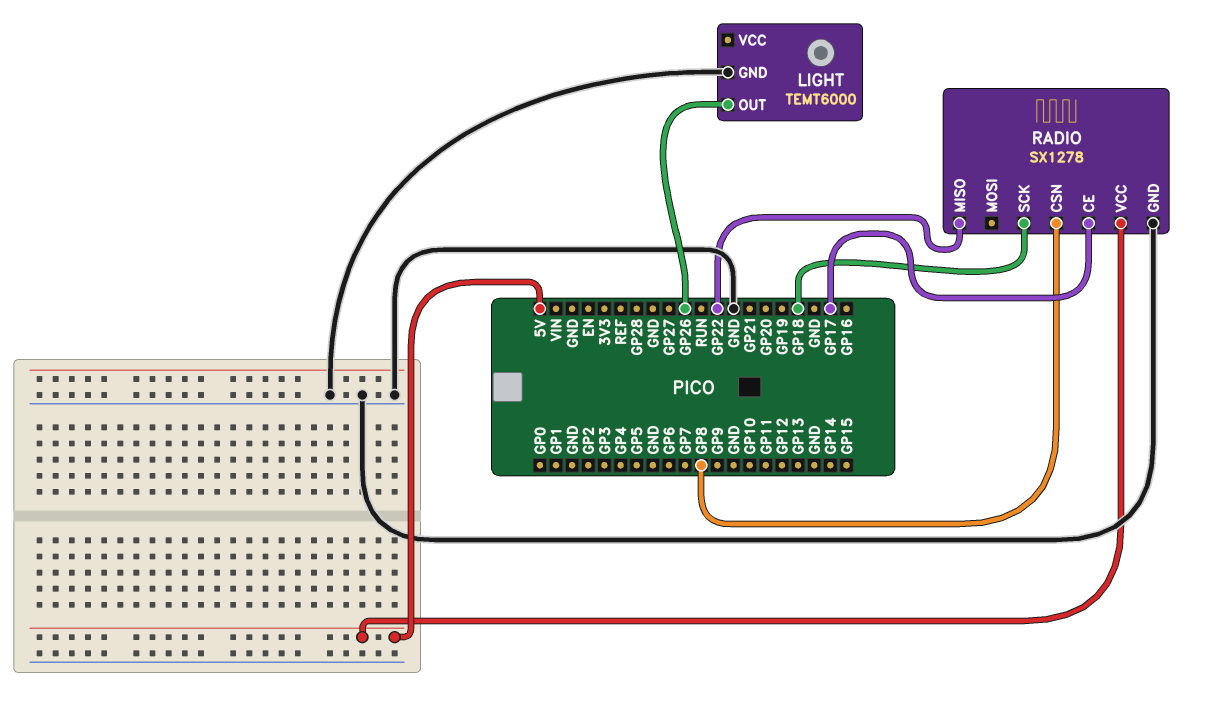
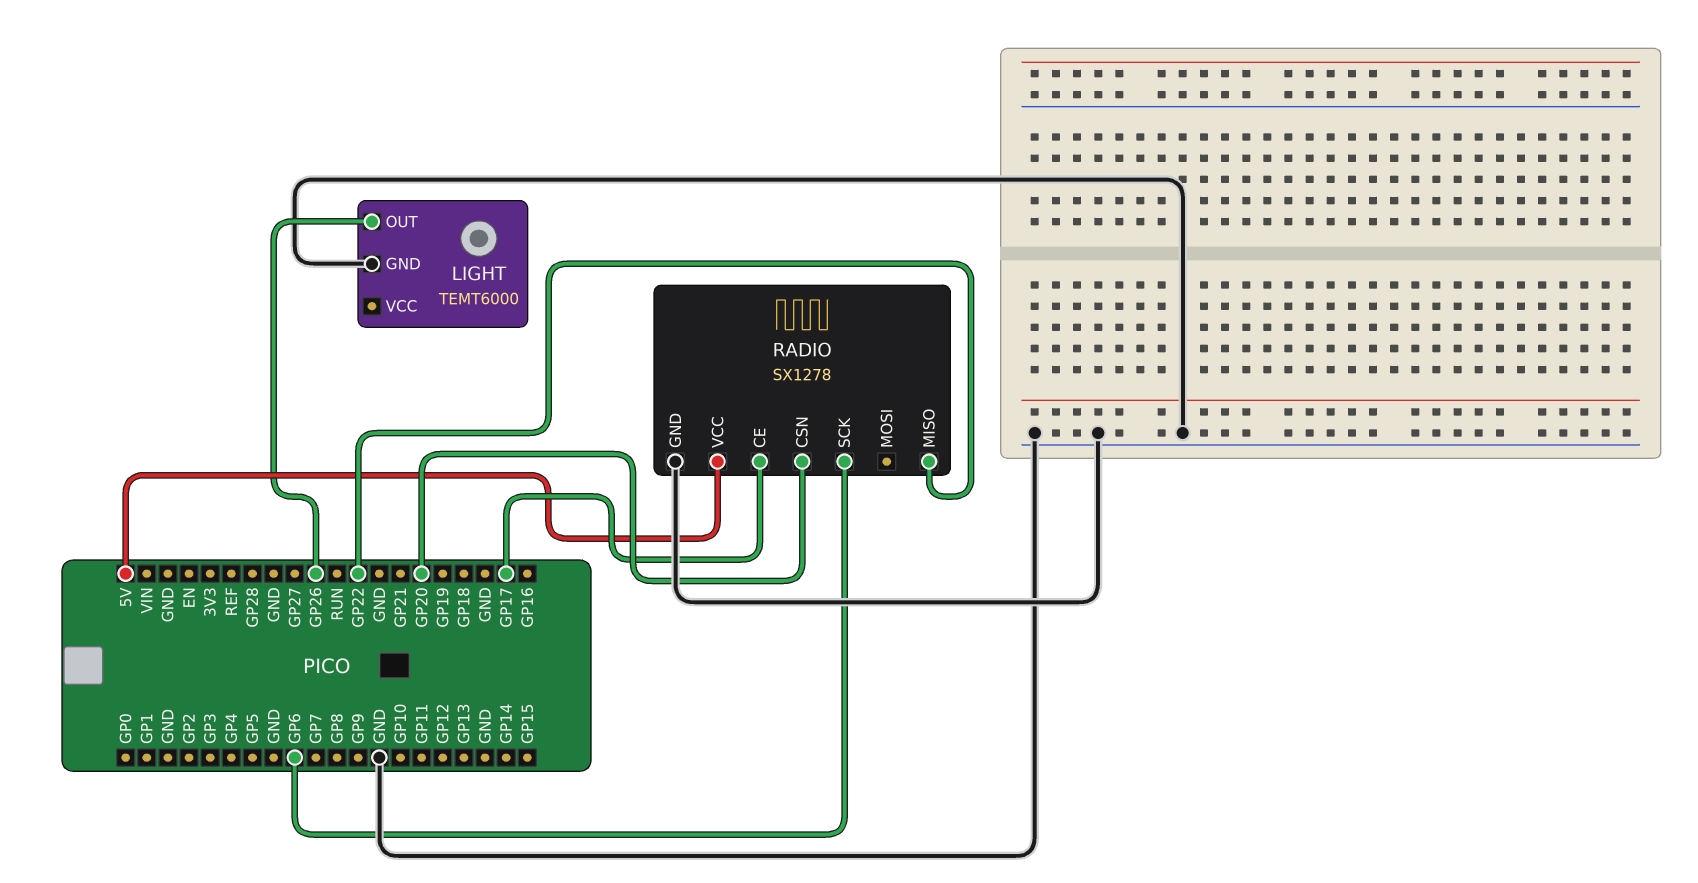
RADIO pin CSN: GP8 -> GP20
RADIO pin SCK: GP18 -> GP6

